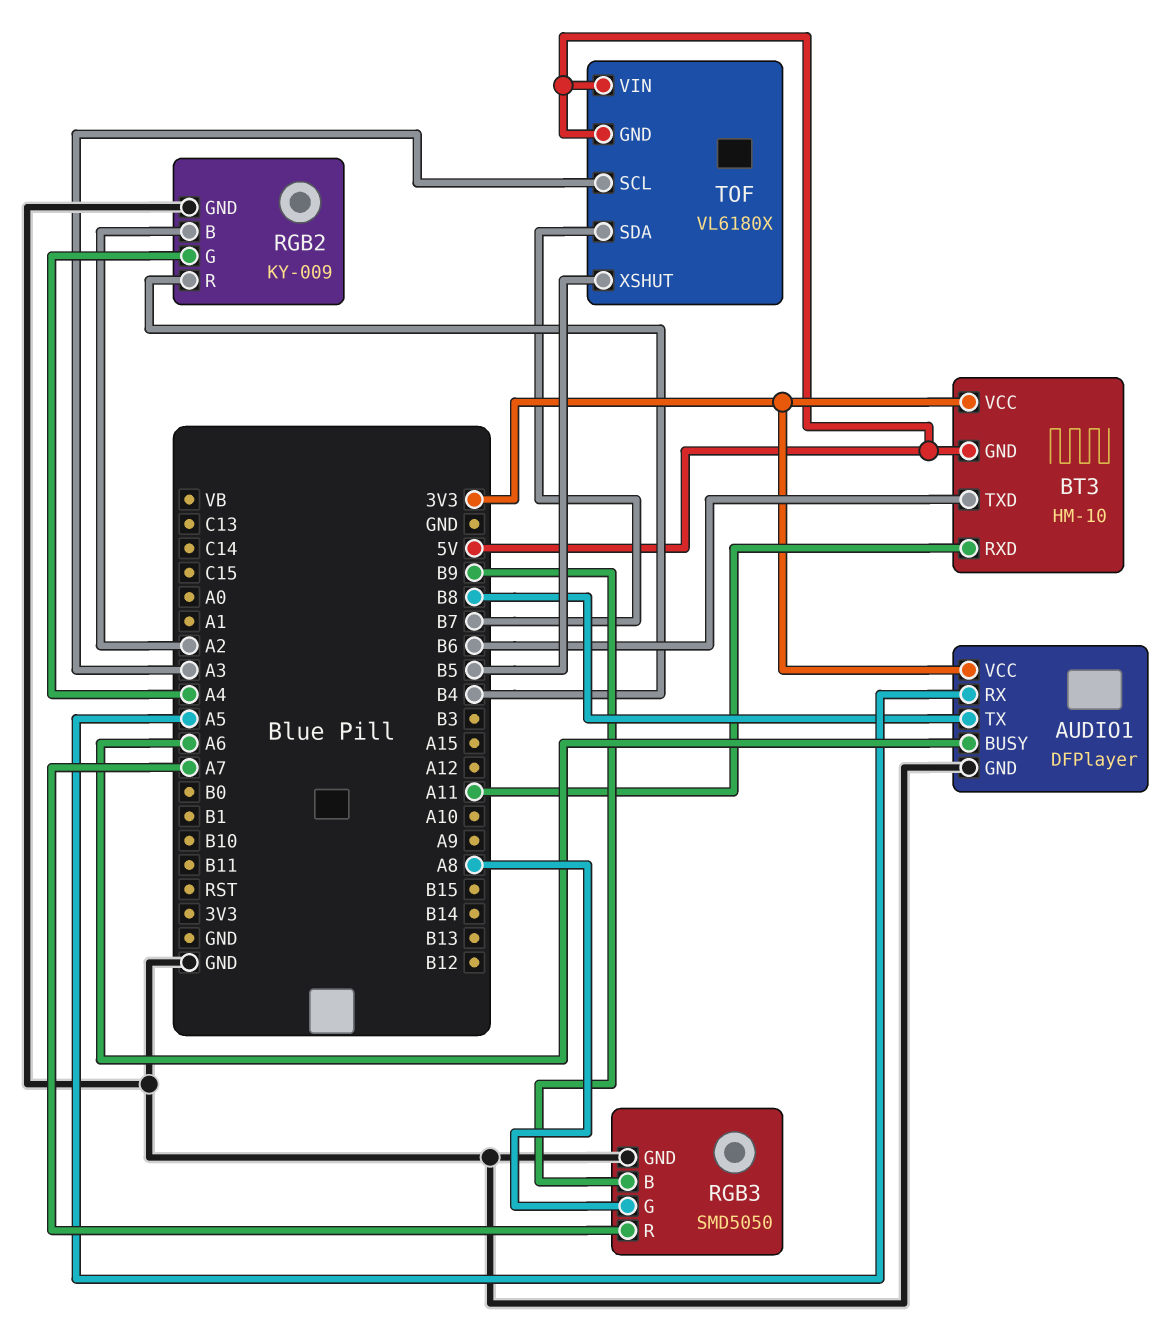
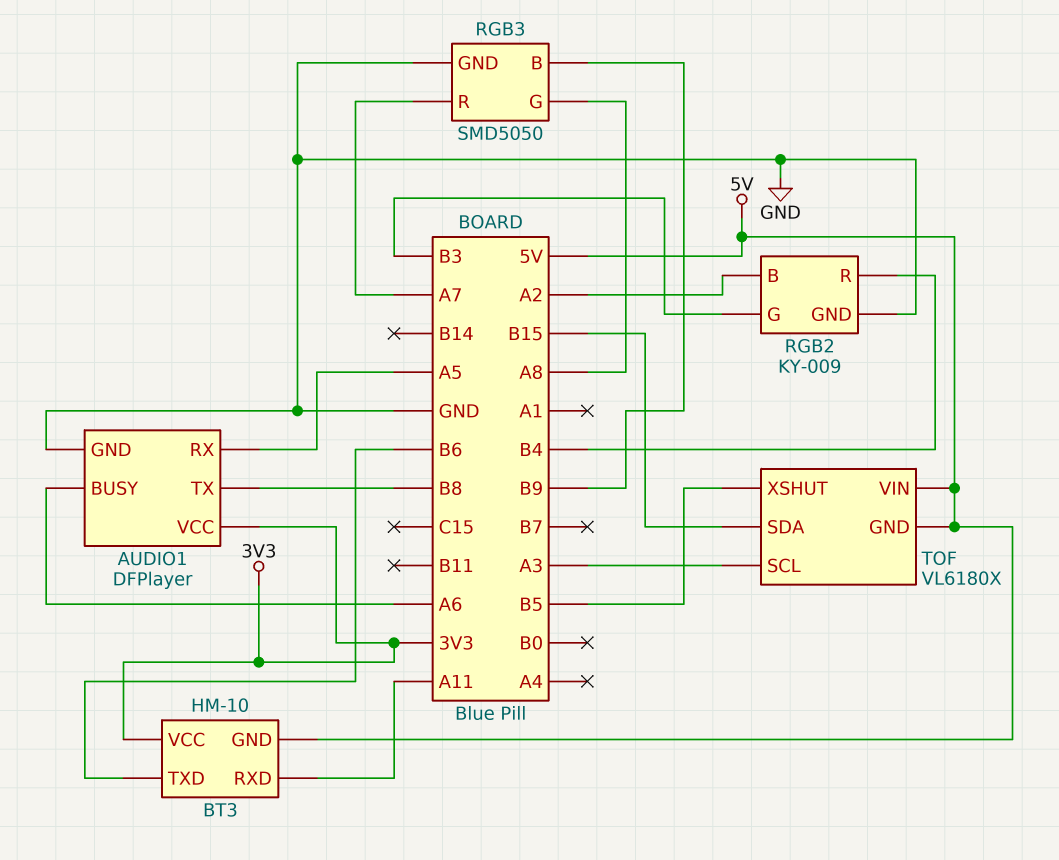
RGB2 pin G: A4 -> B3
TOF pin SDA: B7 -> B15

